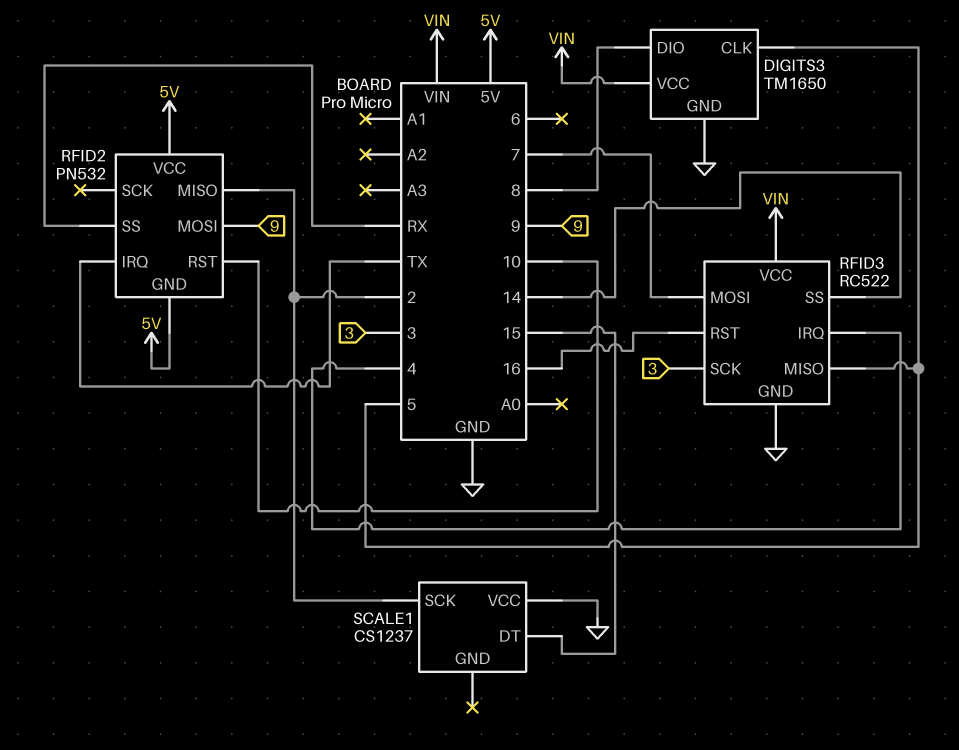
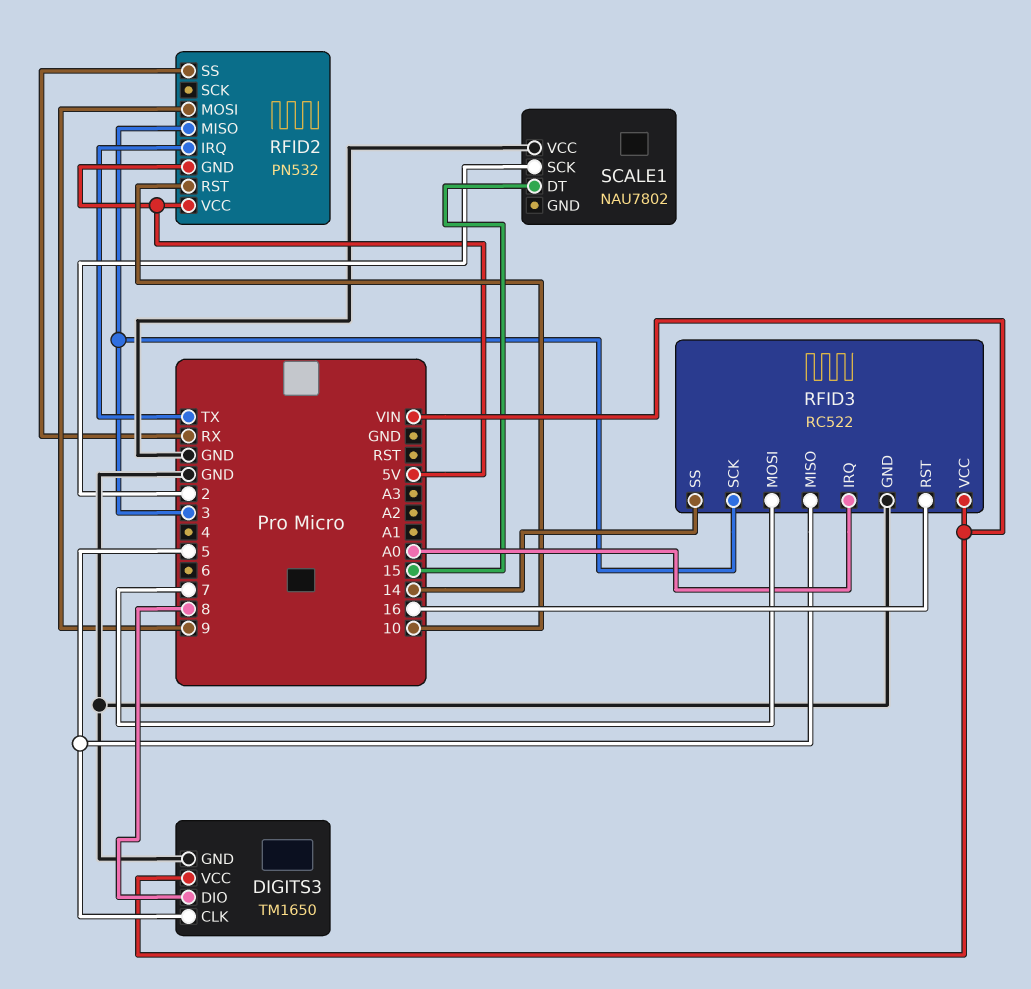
RFID2 pin MISO: 2 -> 3
RFID3 pin IRQ: 4 -> A0
SCALE1: CS1237 -> NAU7802

